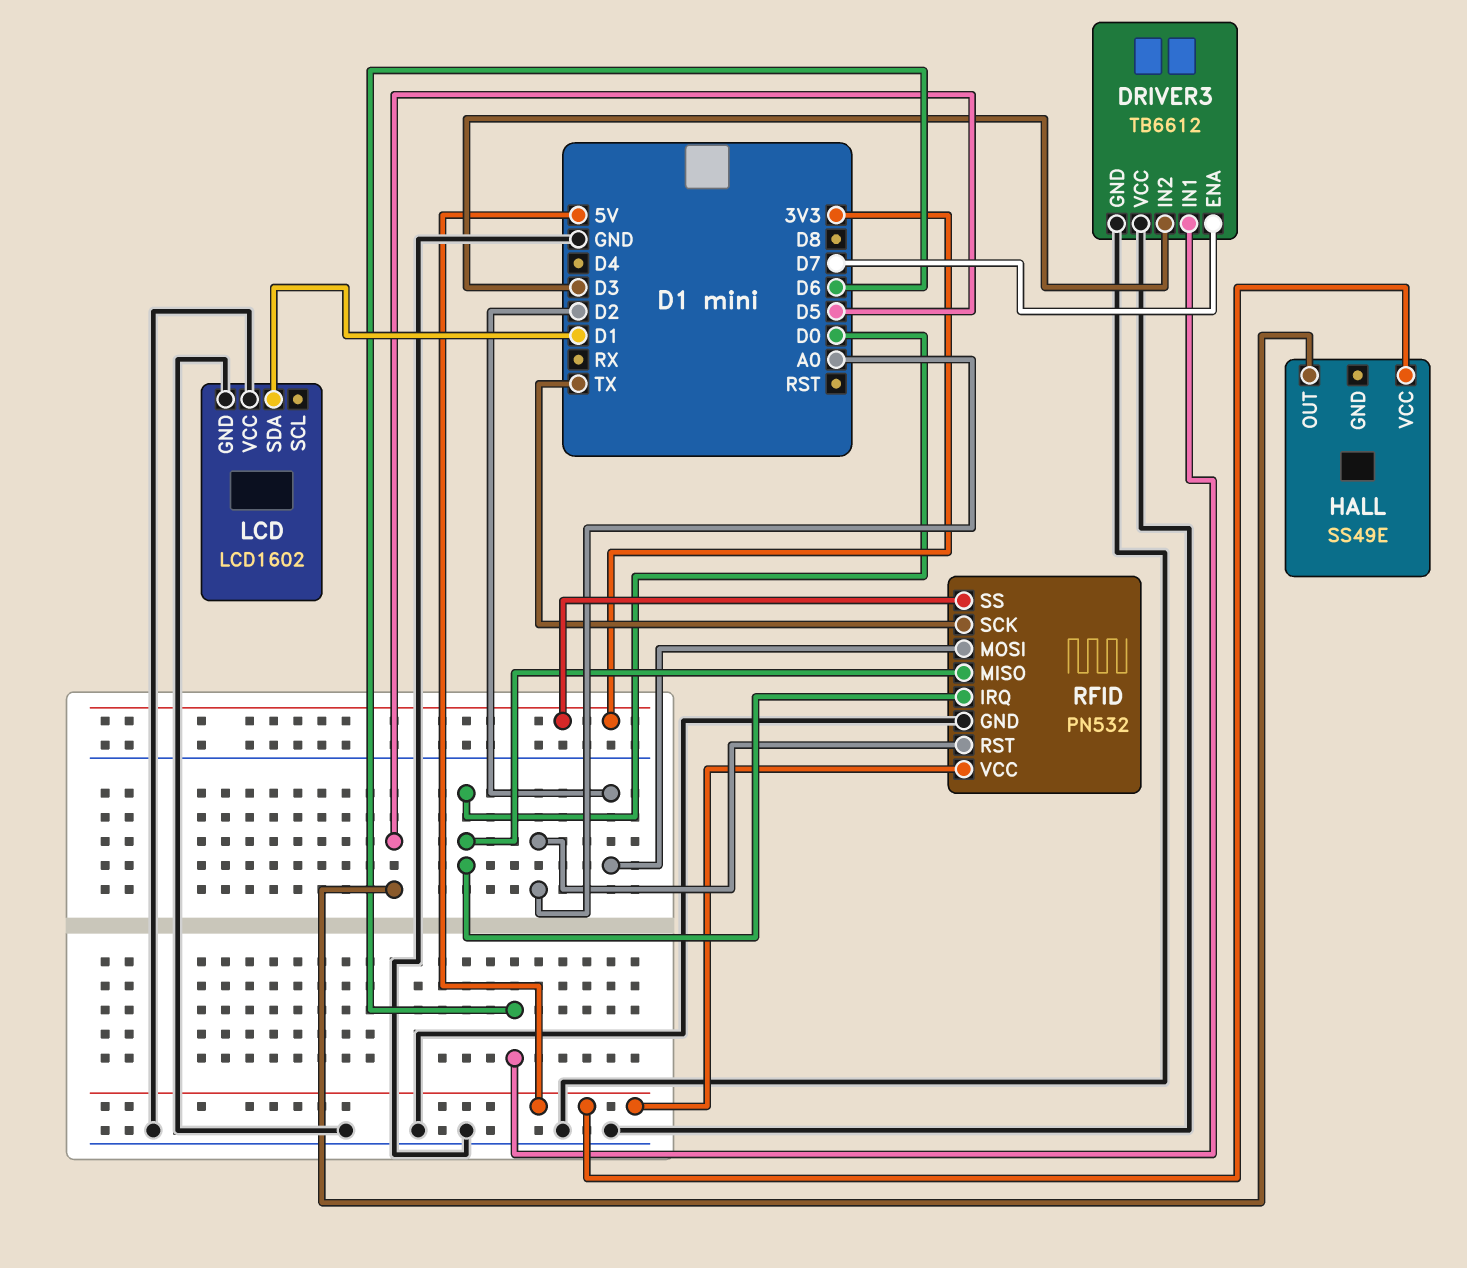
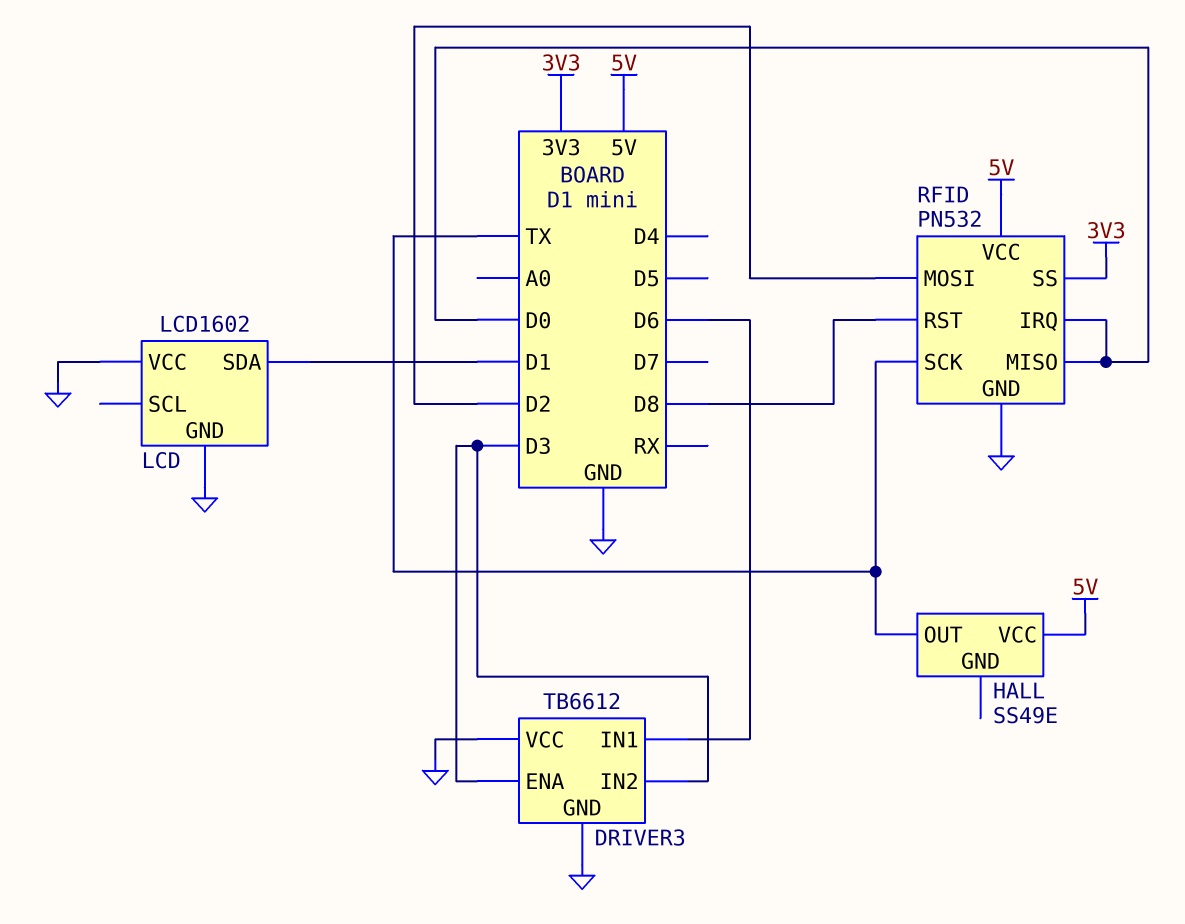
DRIVER3 pin ENA: D7 -> D3
HALL pin OUT: D5 -> TX
RFID pin RST: A0 -> D8

